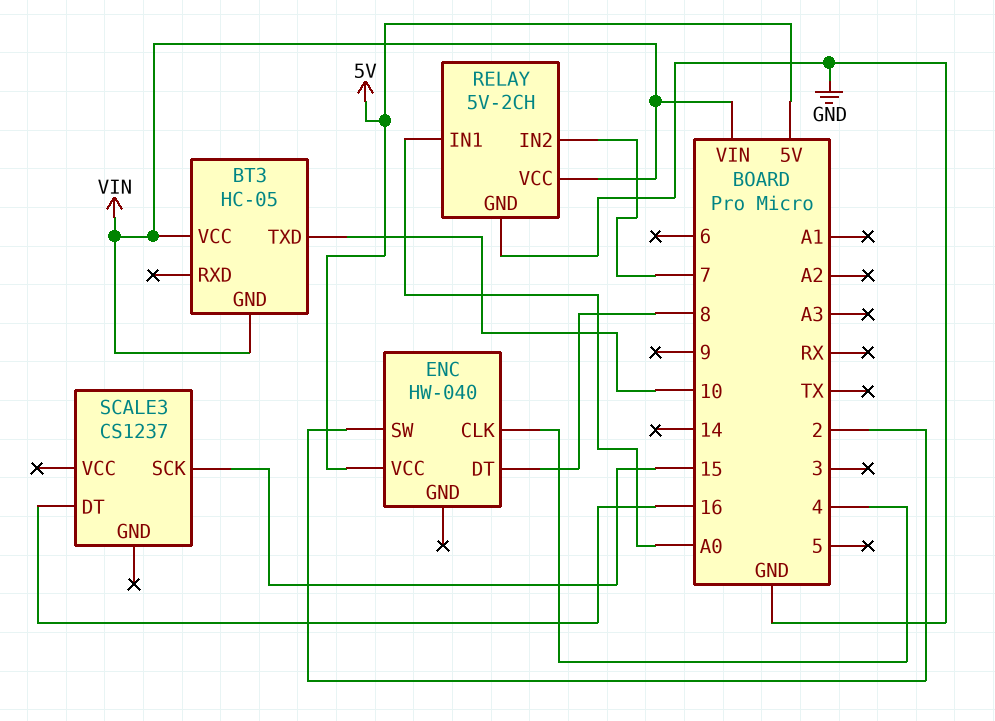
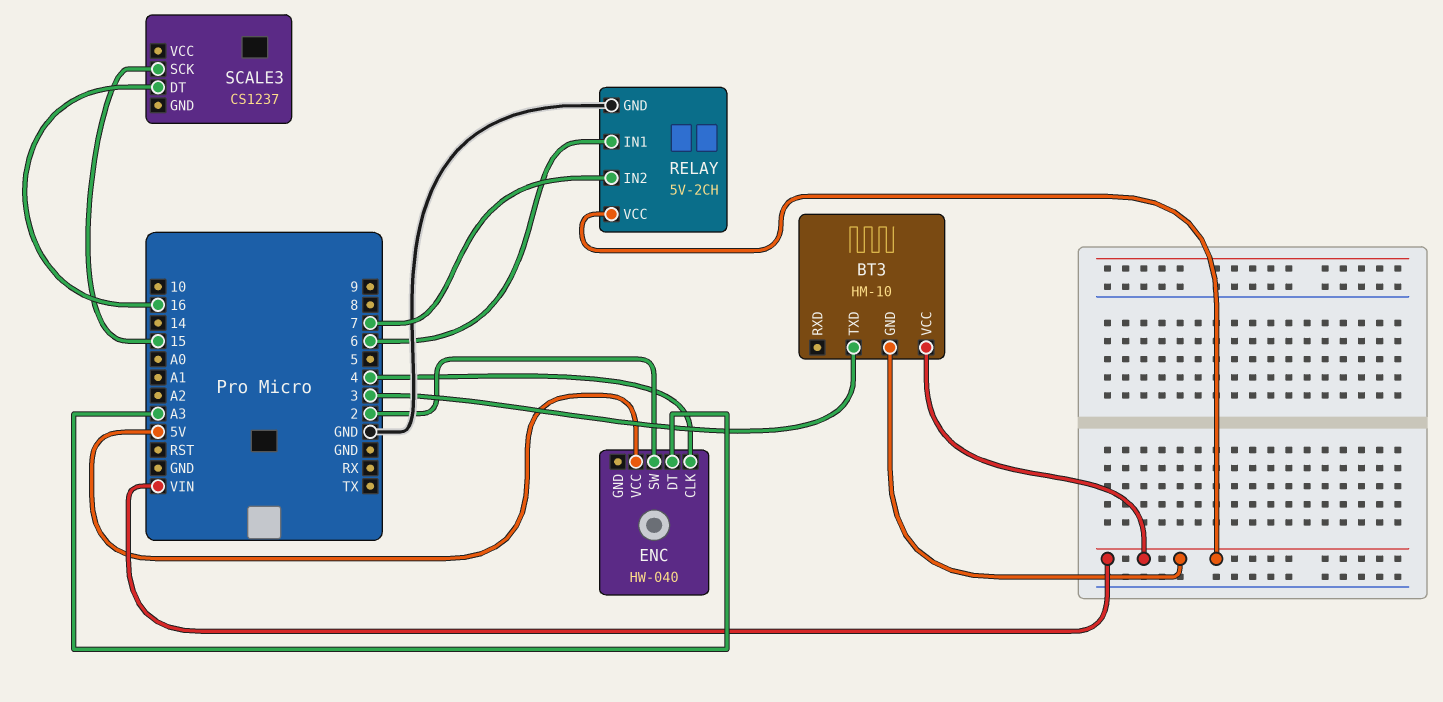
BT3: HC-05 -> HM-10
BT3 pin TXD: 10 -> 3
ENC pin DT: 8 -> A3
RELAY pin IN1: A0 -> 6

